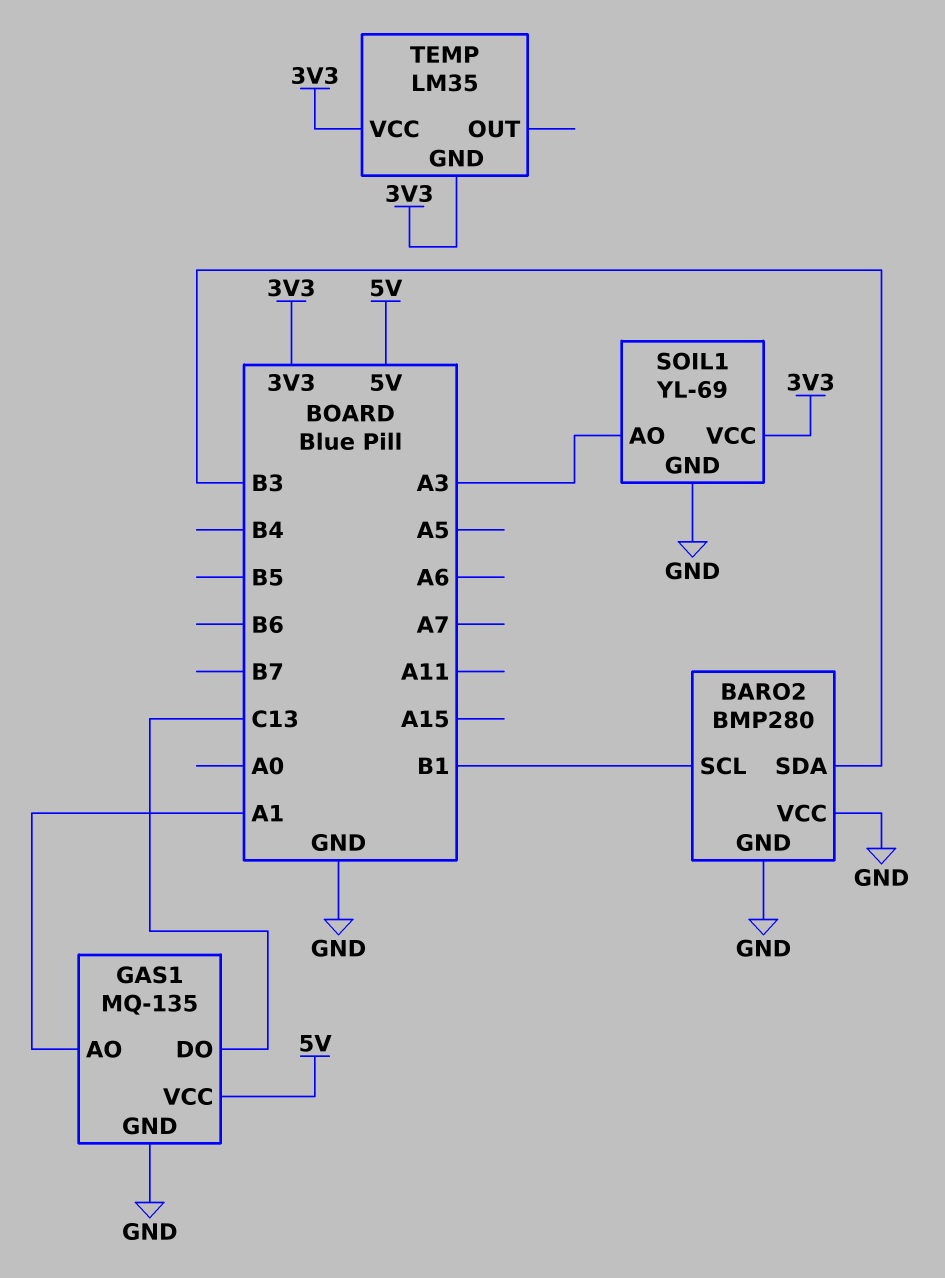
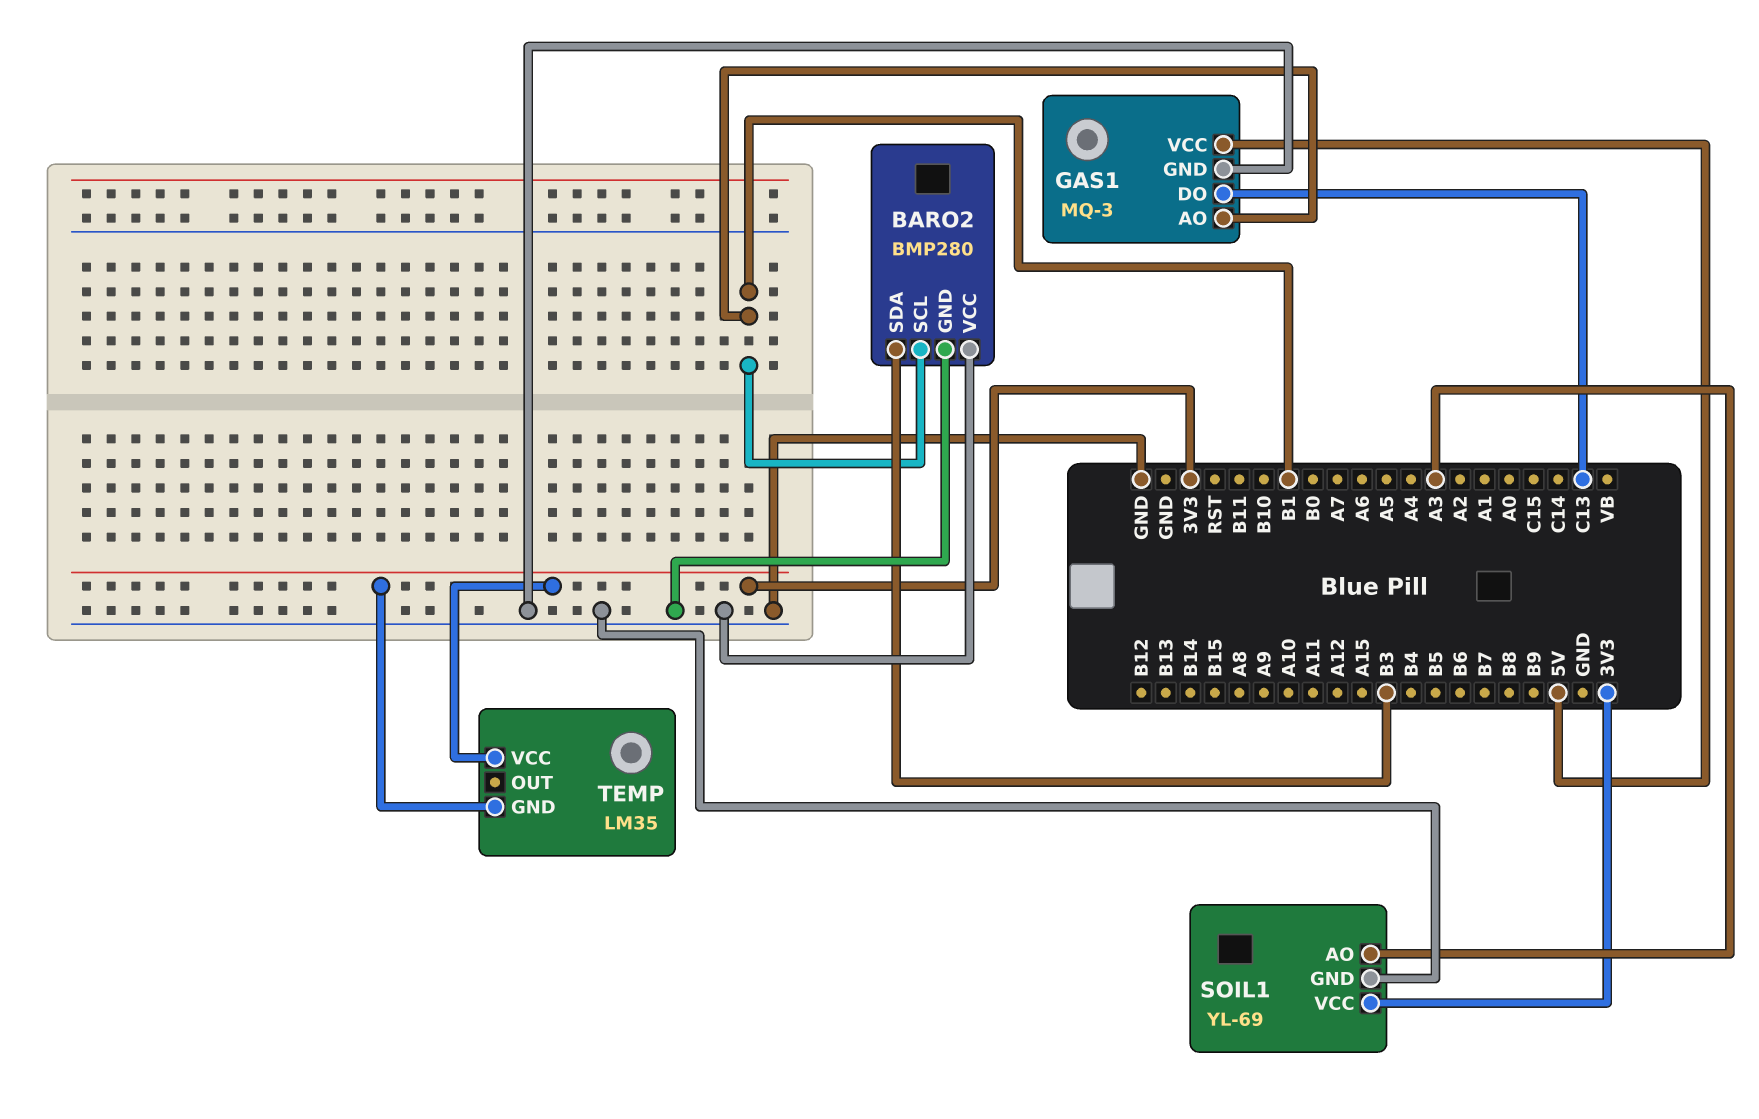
GAS1: MQ-135 -> MQ-3
GAS1 pin AO: A1 -> B1

